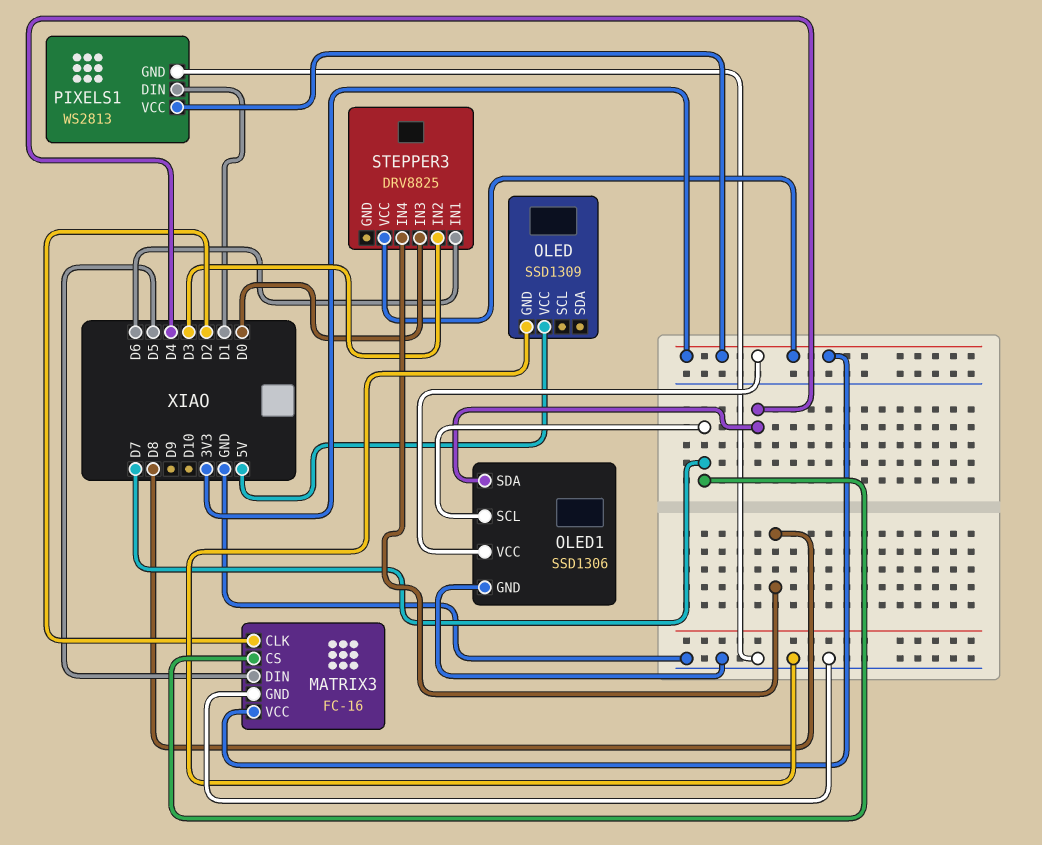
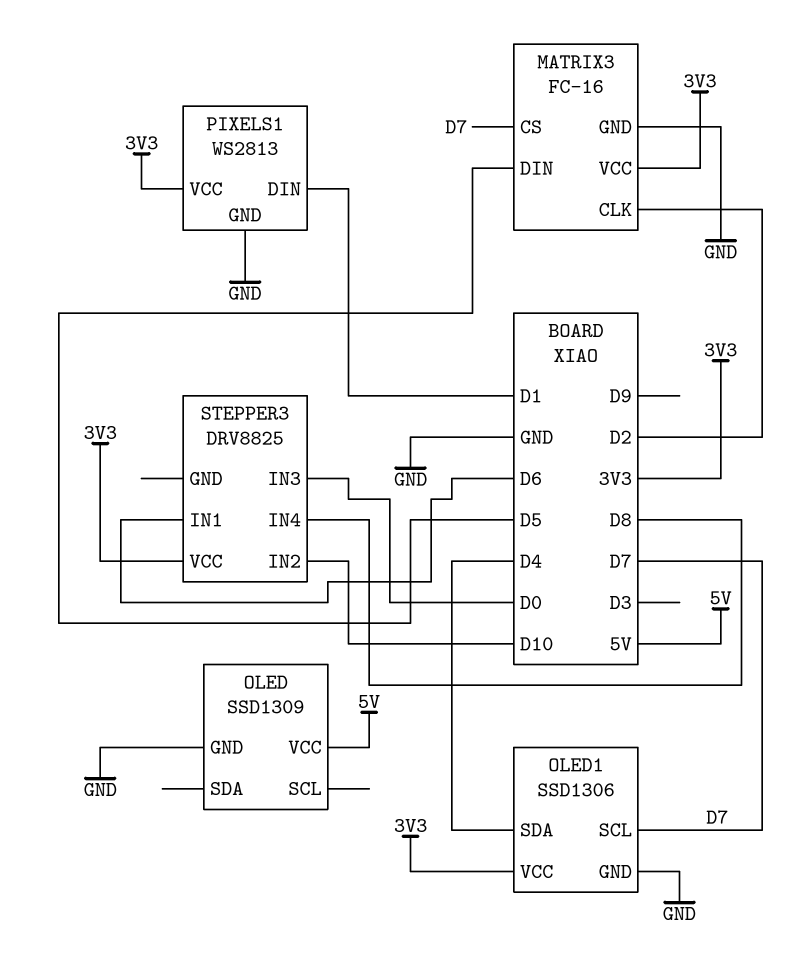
STEPPER3 pin IN2: D3 -> D10

